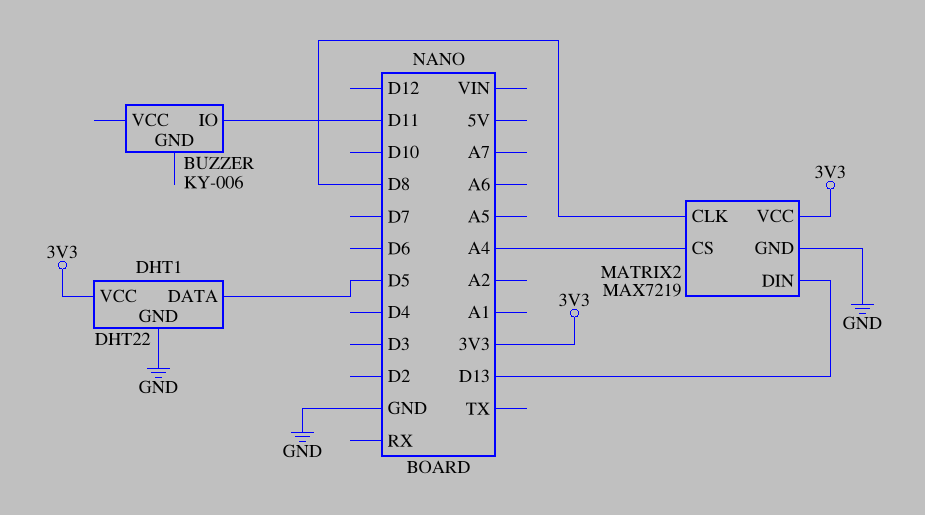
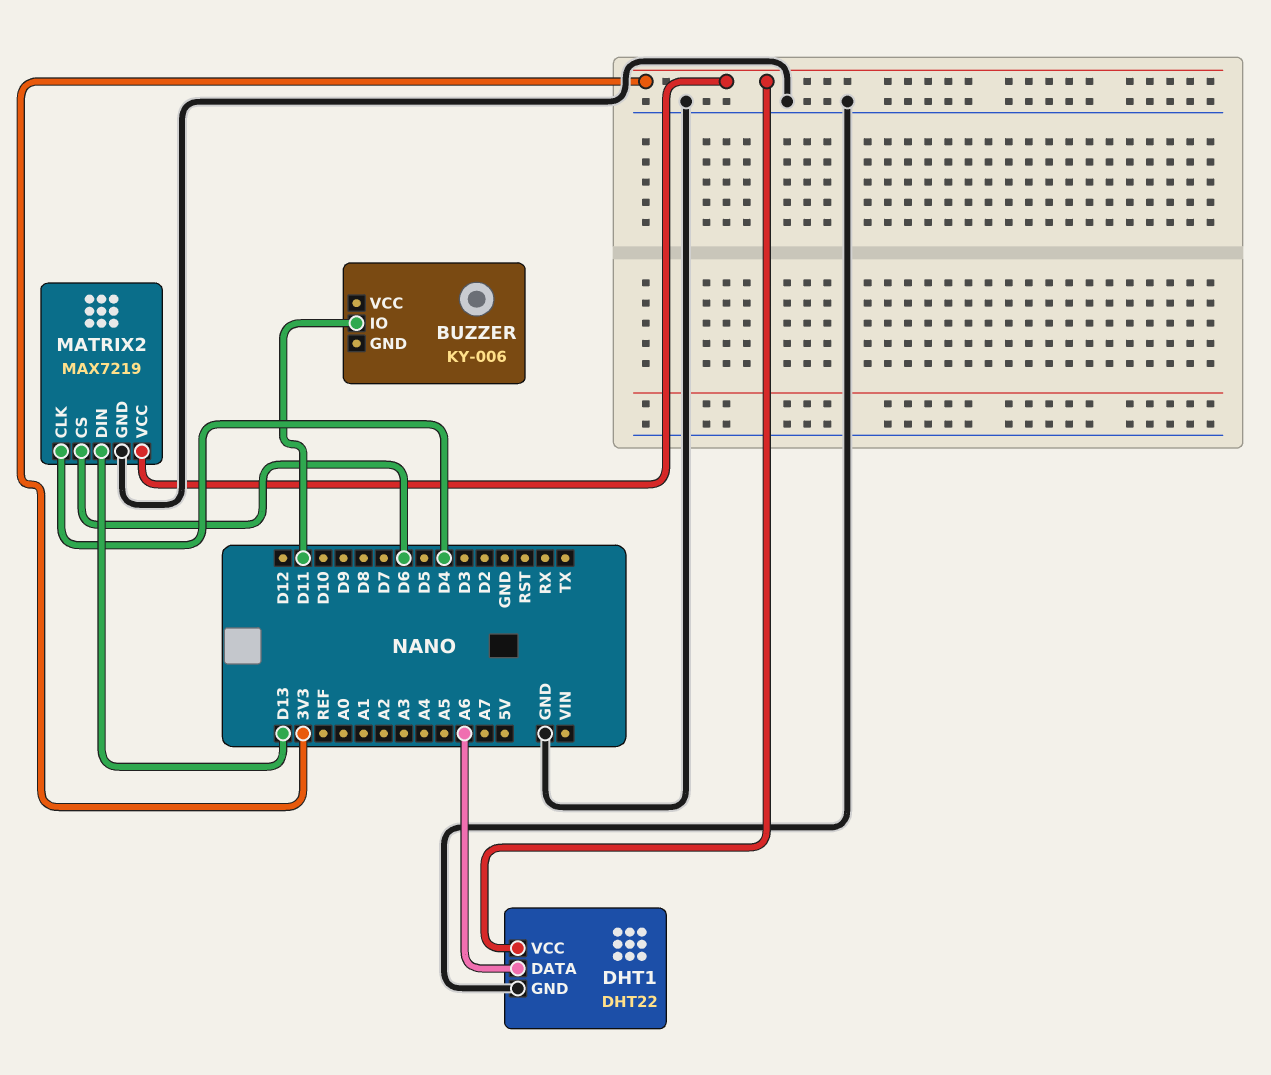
DHT1 pin DATA: D5 -> A6
MATRIX2 pin CLK: D8 -> D4
MATRIX2 pin CS: A4 -> D6

